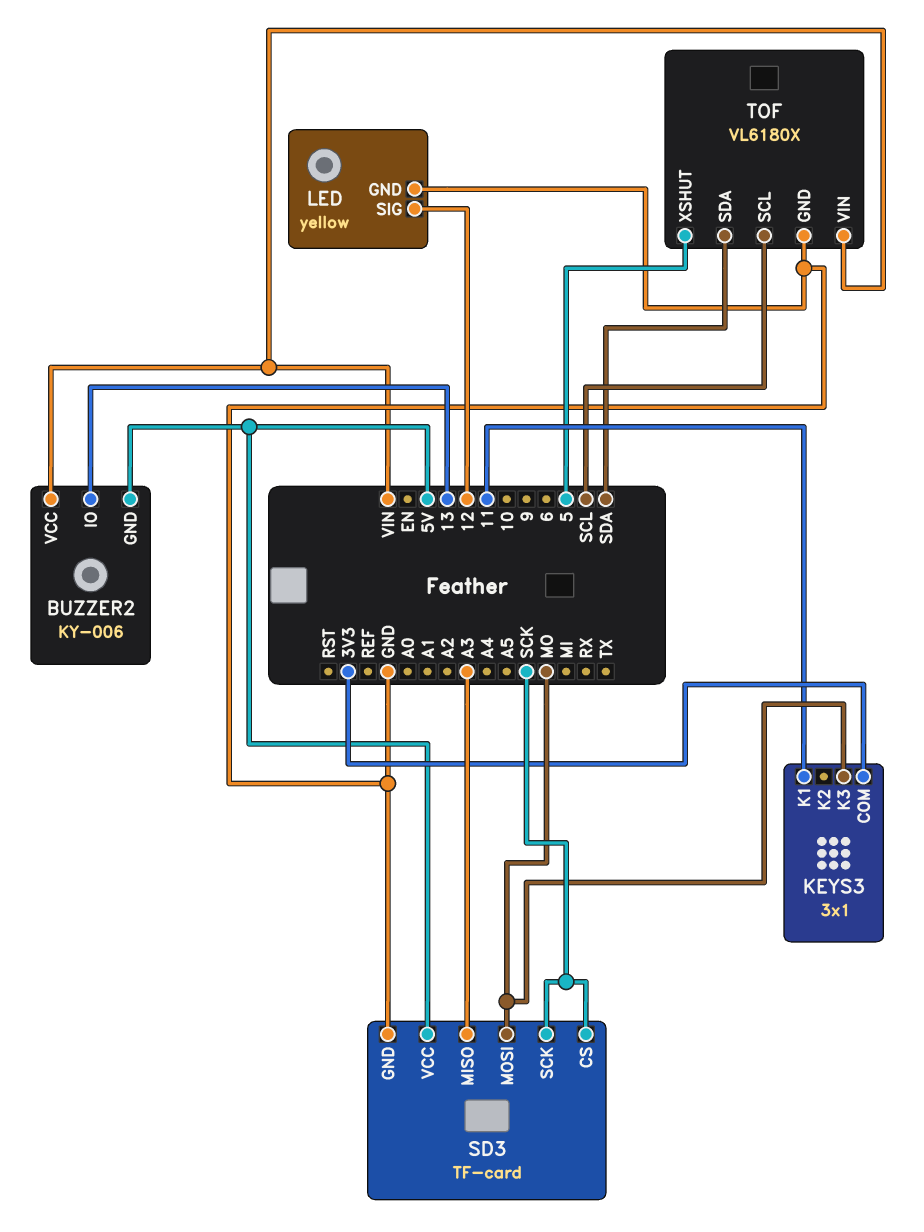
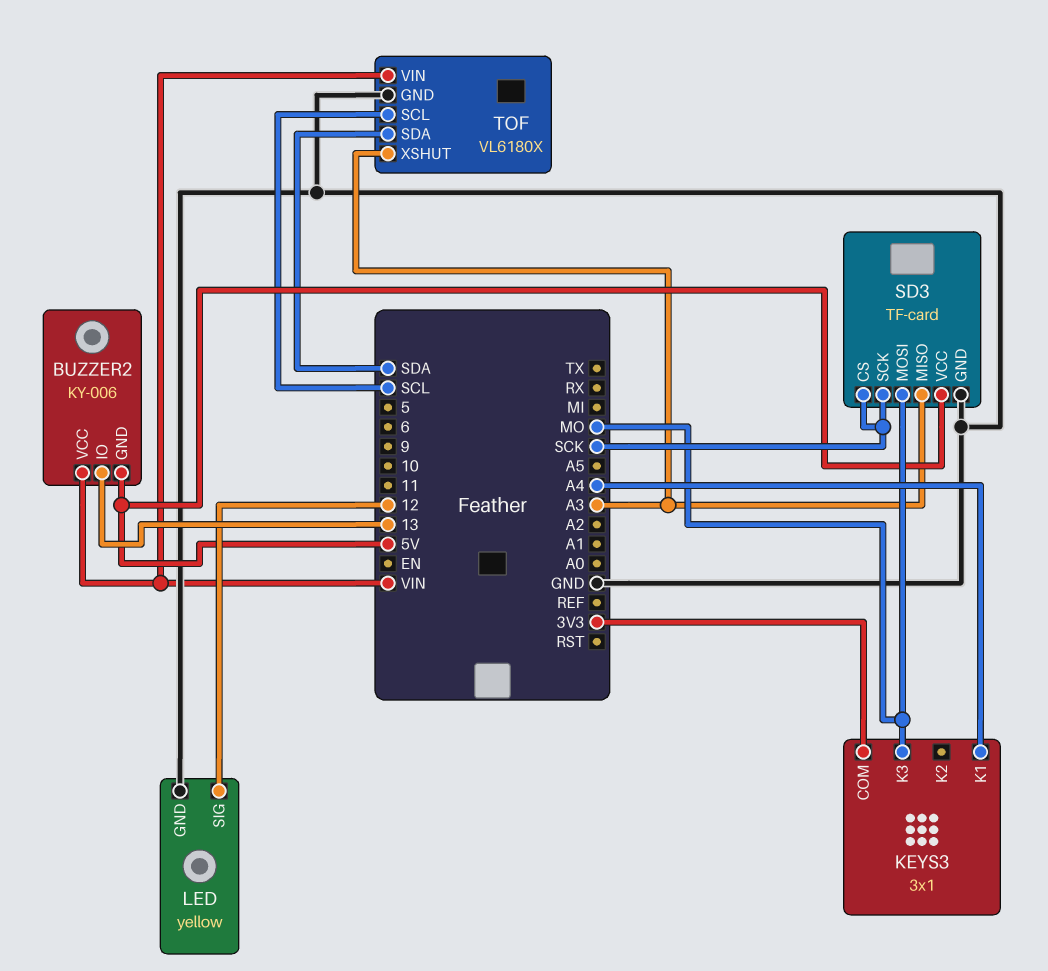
KEYS3 pin K1: 11 -> A4
TOF pin XSHUT: 5 -> A3

